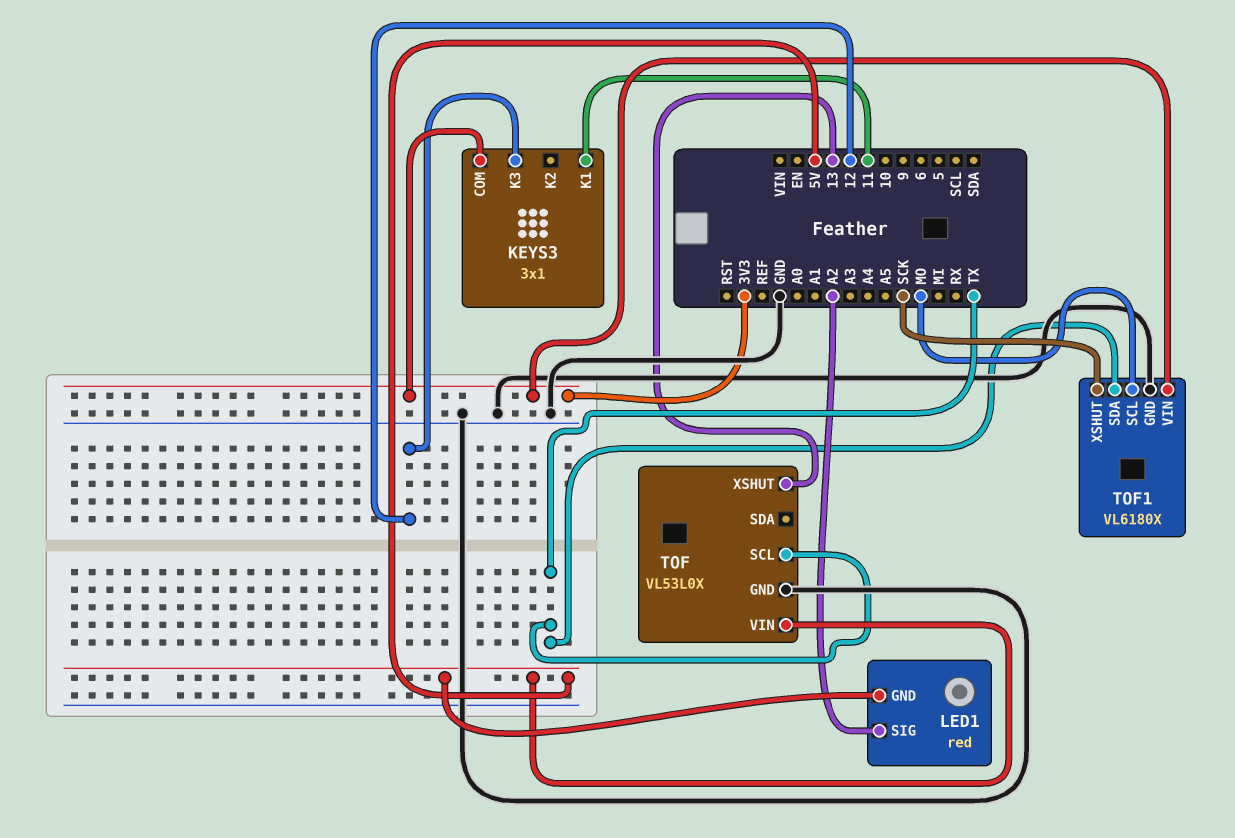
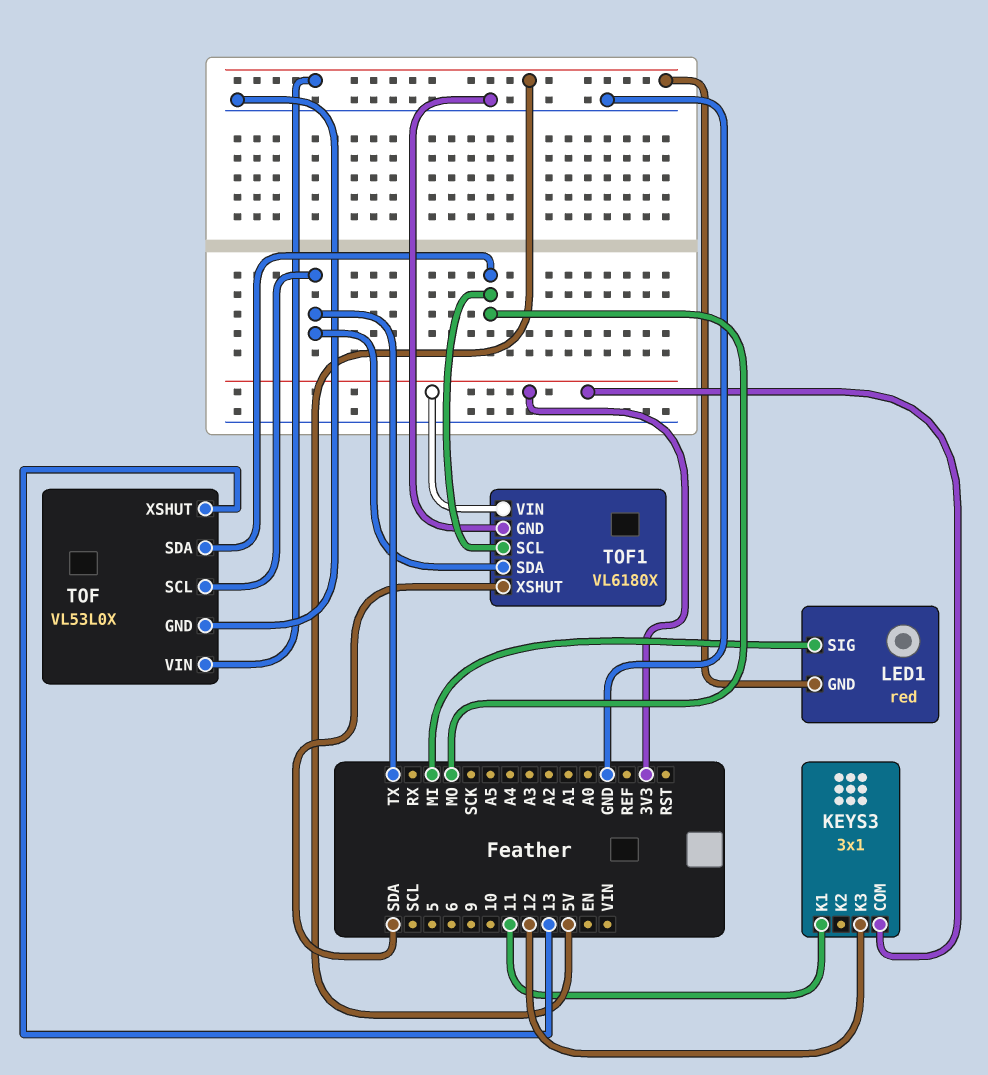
LED1 pin SIG: A2 -> MI
TOF pin SDA: none -> MO
TOF1 pin XSHUT: SCK -> SDA

